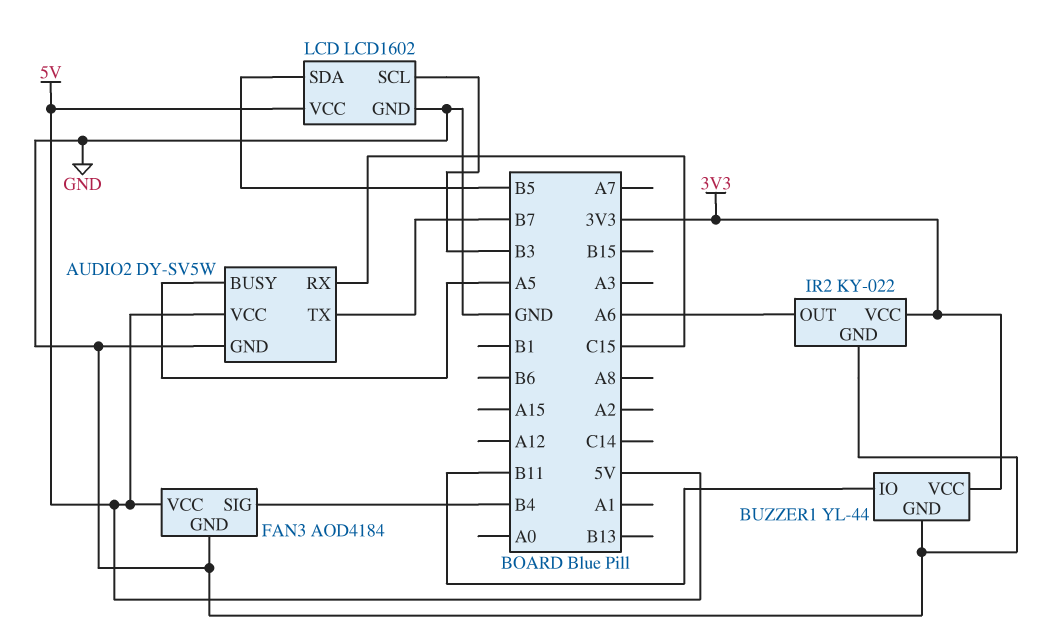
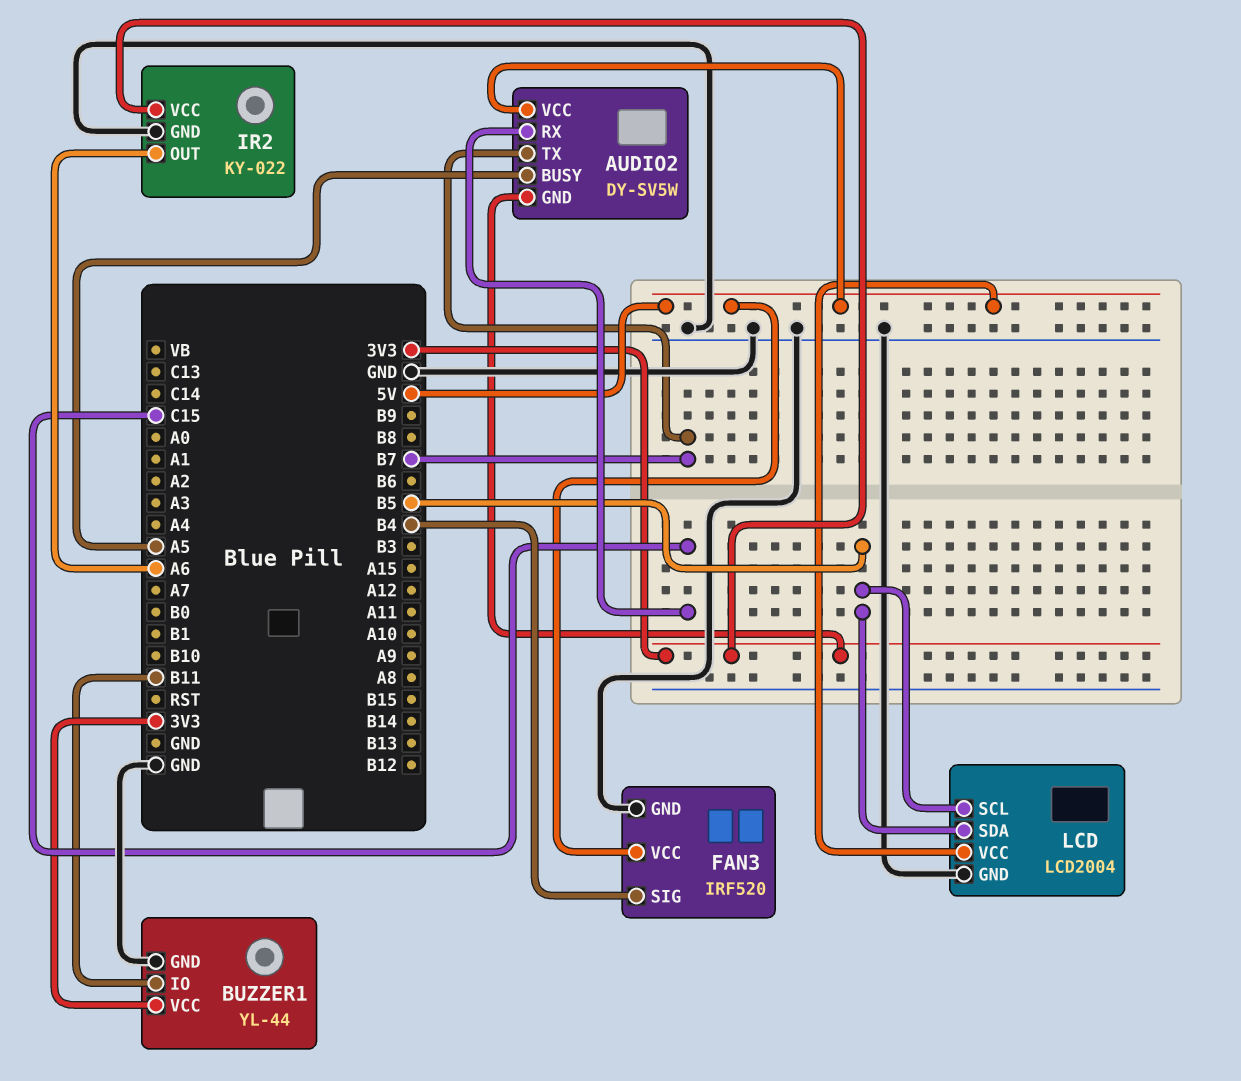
AUDIO2 pin GND: GND -> 3V3
FAN3: AOD4184 -> IRF520
LCD: LCD1602 -> LCD2004
LCD pin SCL: B3 -> B5

